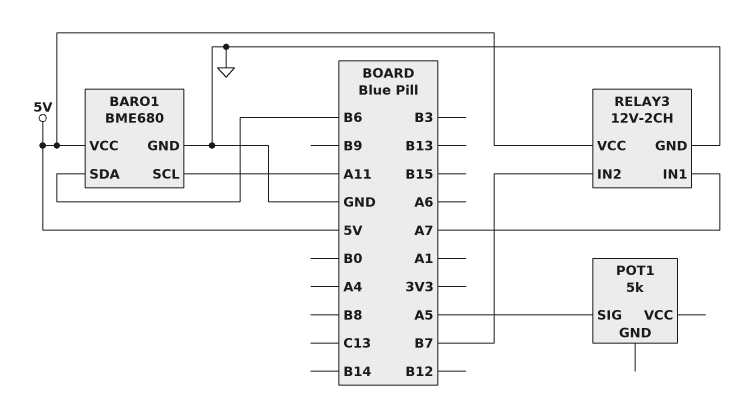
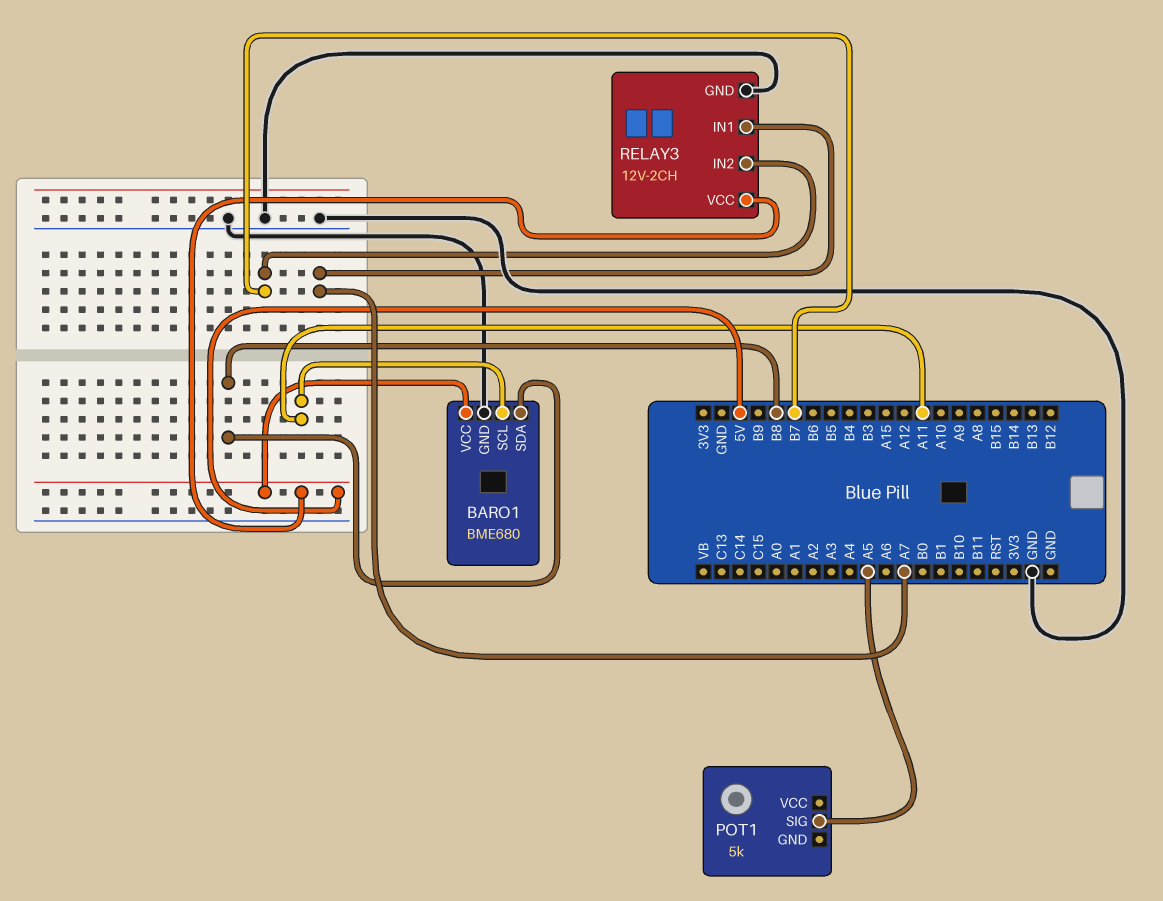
BARO1 pin SDA: B6 -> B8

